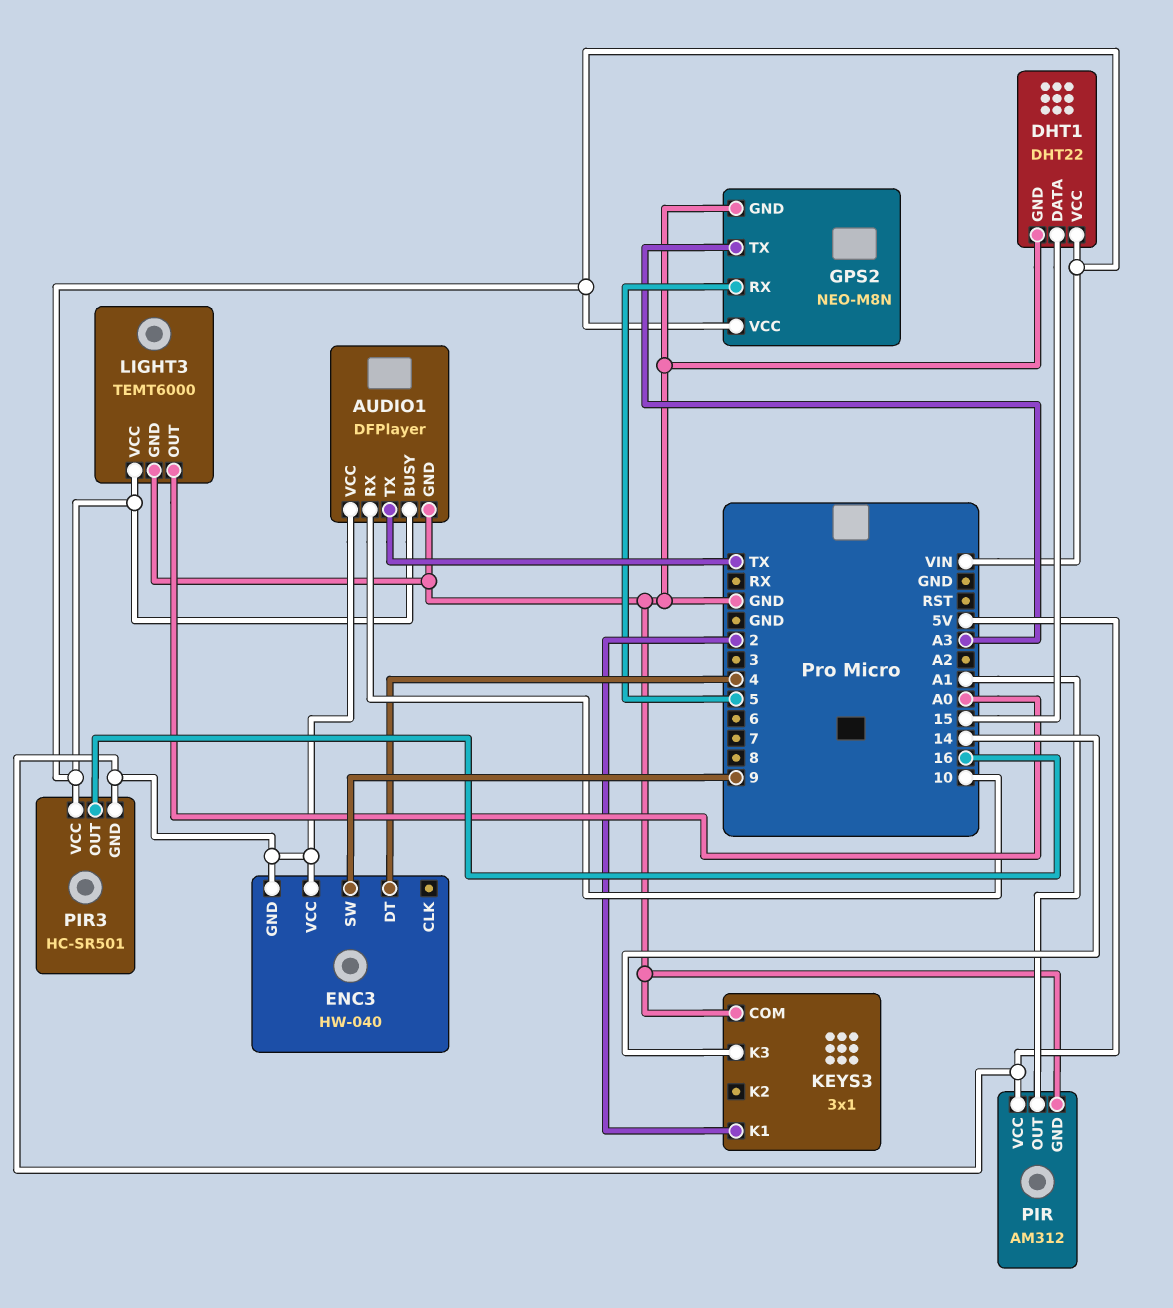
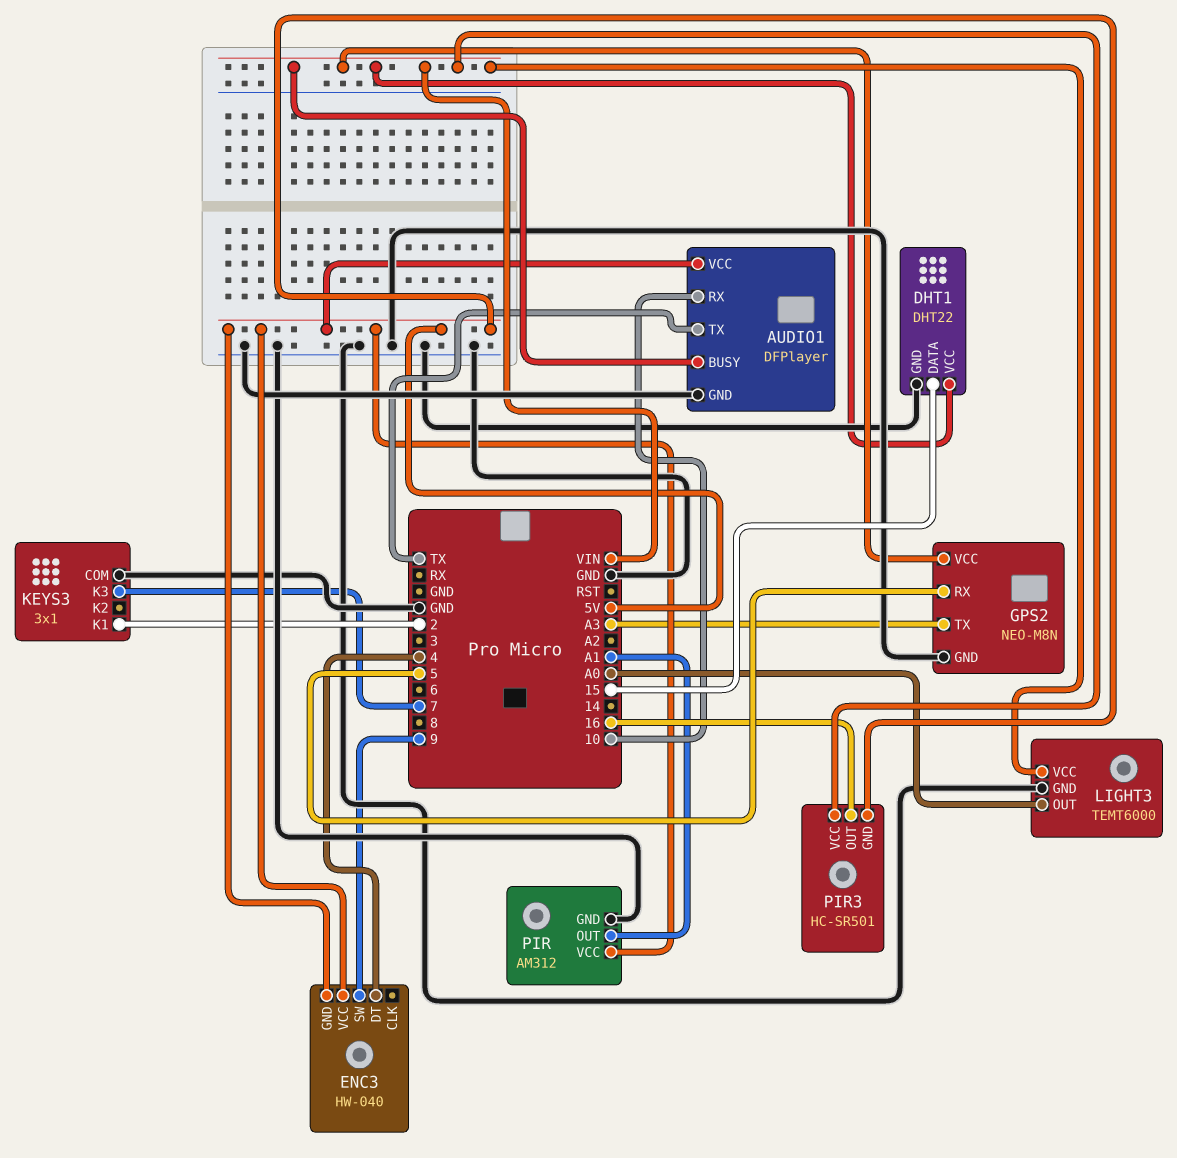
KEYS3 pin K3: 14 -> 7

